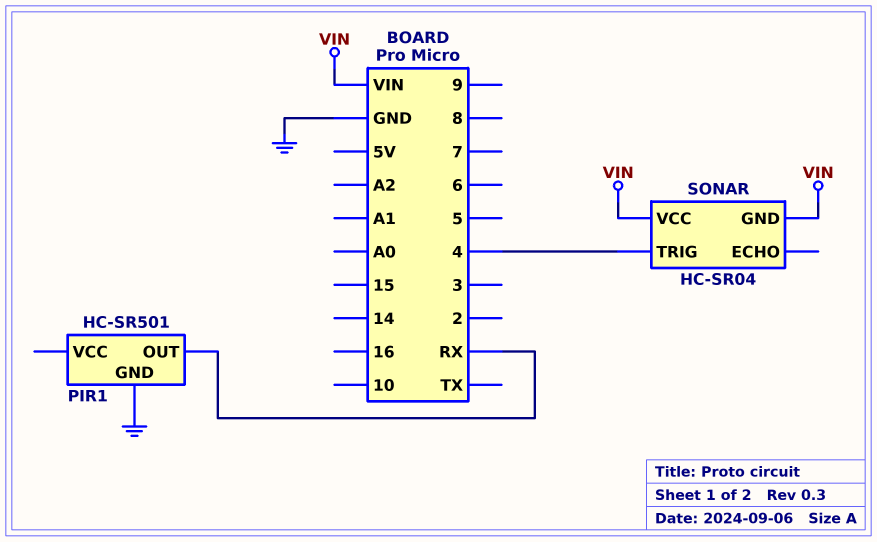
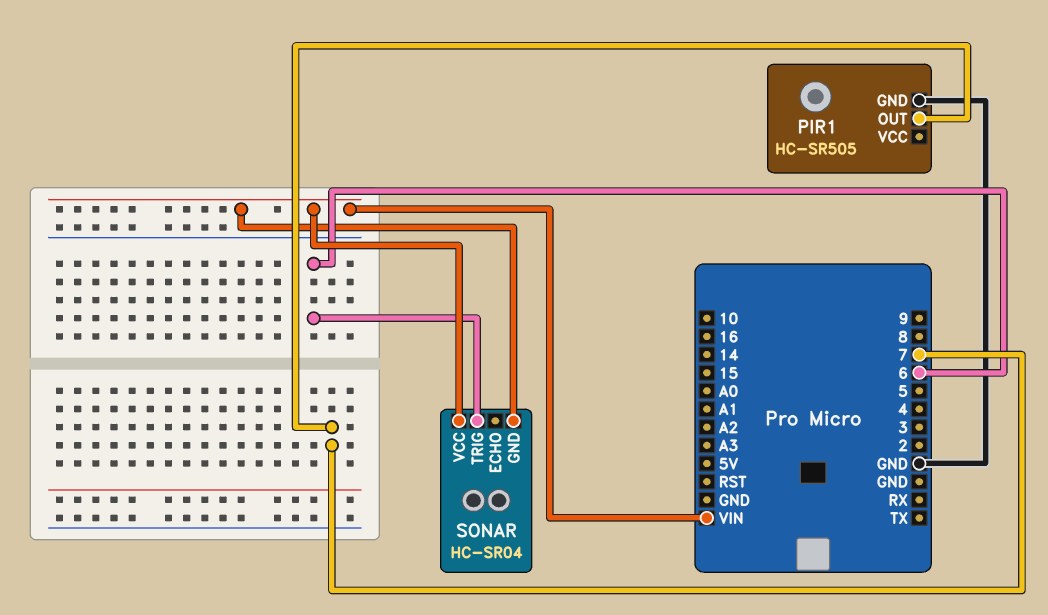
PIR1: HC-SR501 -> HC-SR505
PIR1 pin OUT: RX -> 7
SONAR pin TRIG: 4 -> 6

